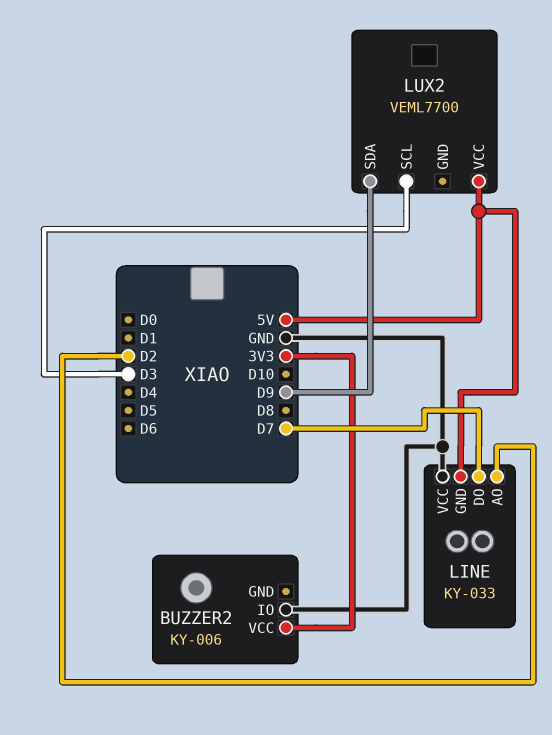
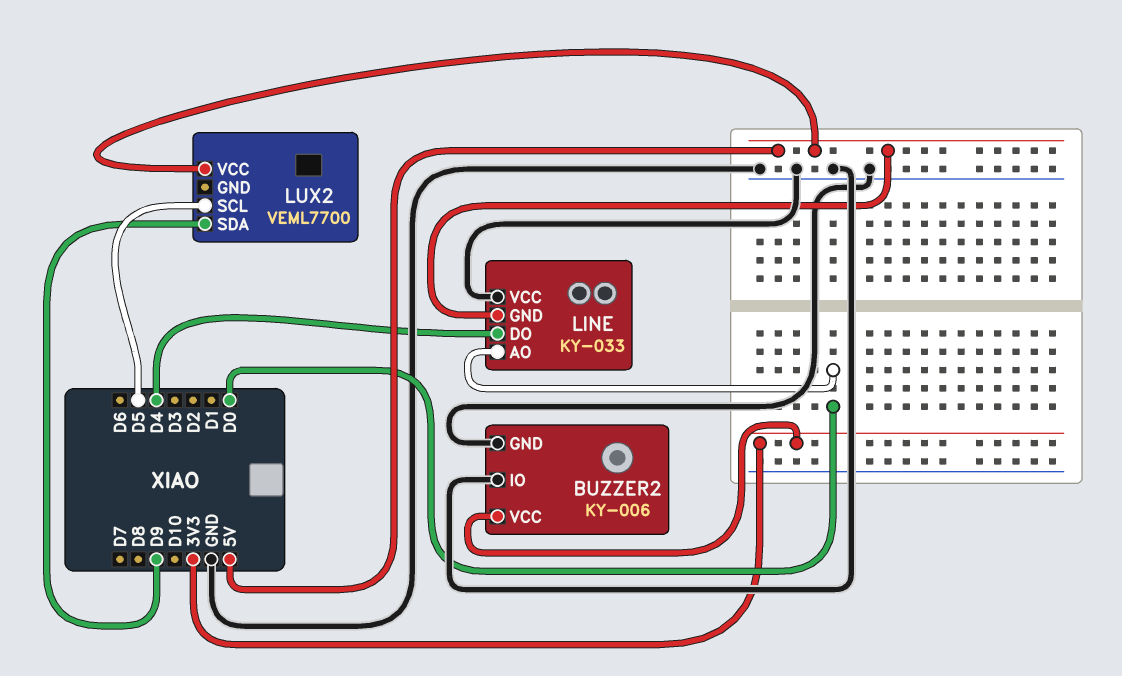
BUZZER2 pin GND: none -> GND
LINE pin AO: D2 -> D0
LINE pin DO: D7 -> D4
LUX2 pin SCL: D3 -> D5

